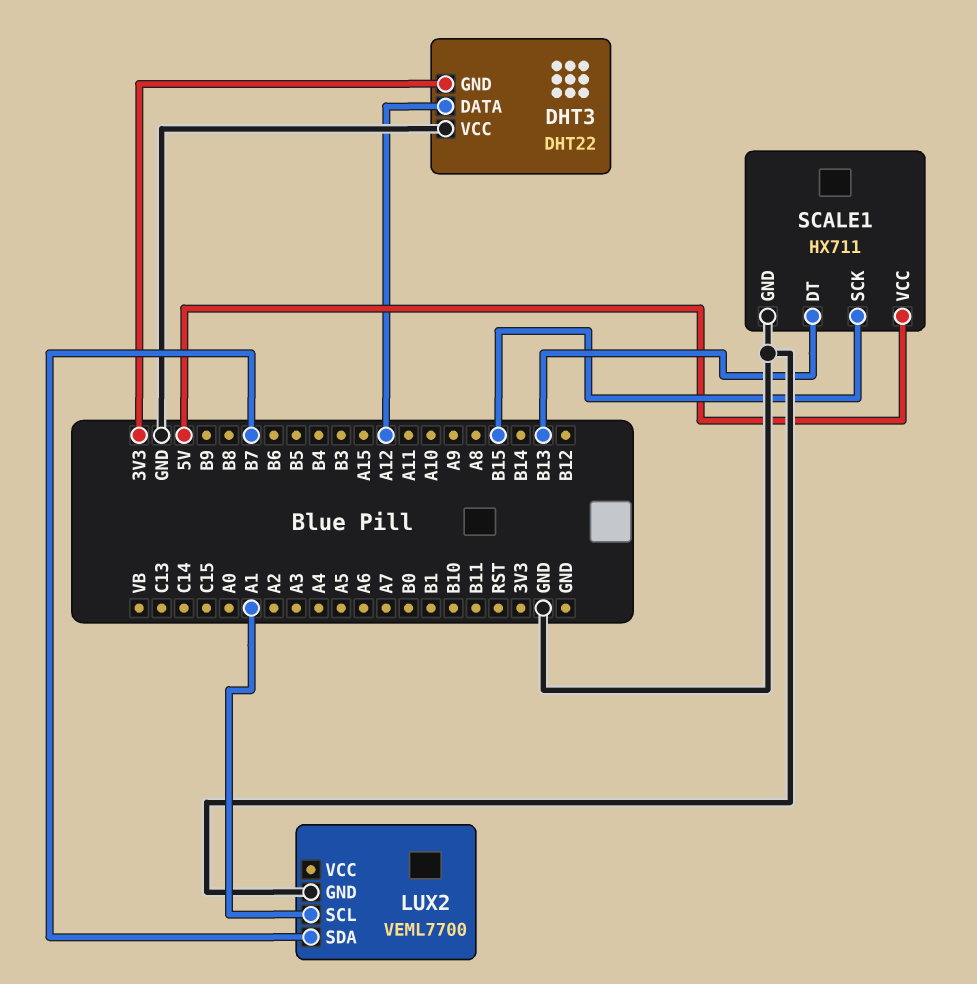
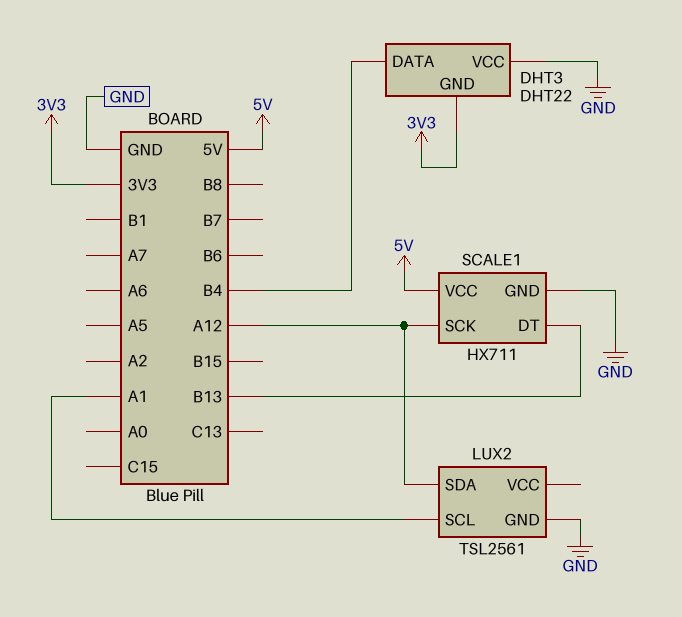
DHT3 pin DATA: A12 -> B4
LUX2: VEML7700 -> TSL2561
LUX2 pin SDA: B7 -> A12
SCALE1 pin SCK: B15 -> A12

